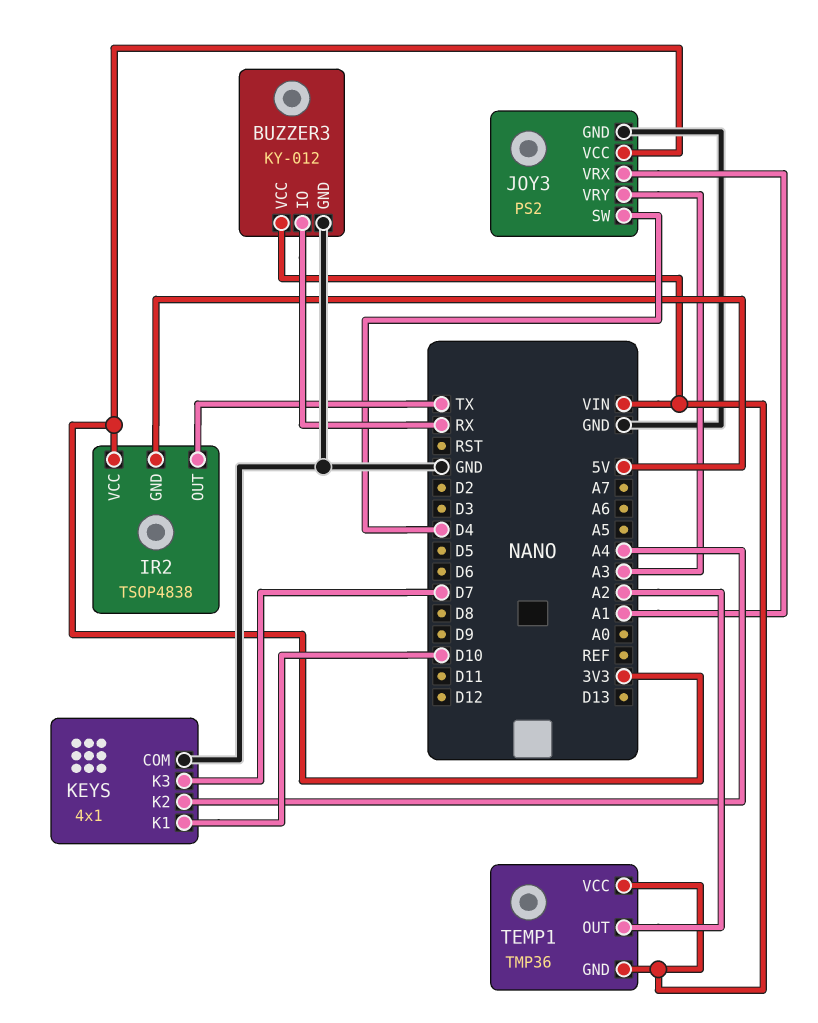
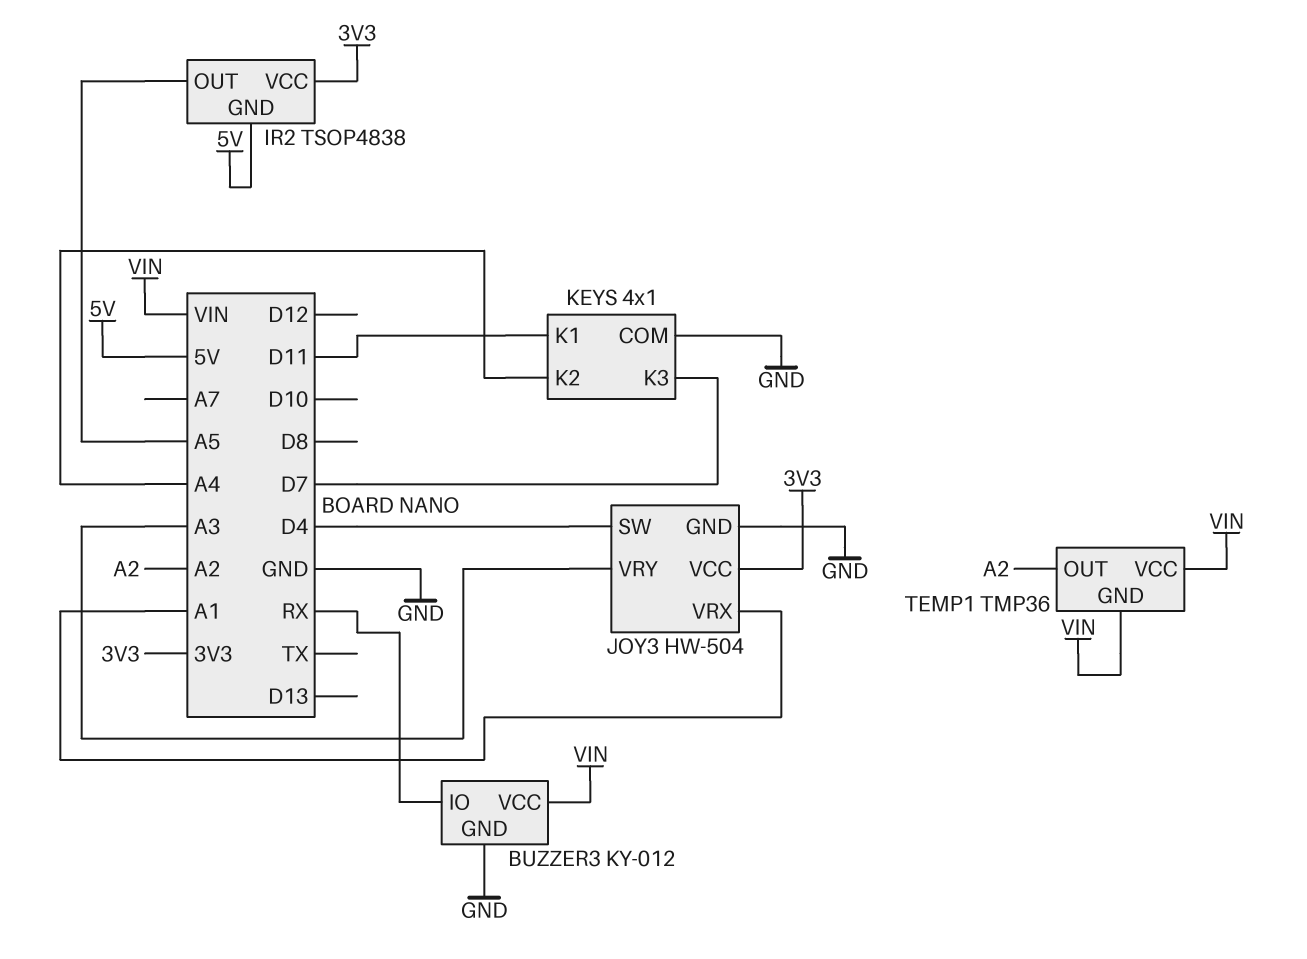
IR2 pin OUT: TX -> A5
JOY3: PS2 -> HW-504
KEYS pin K1: D10 -> D11

